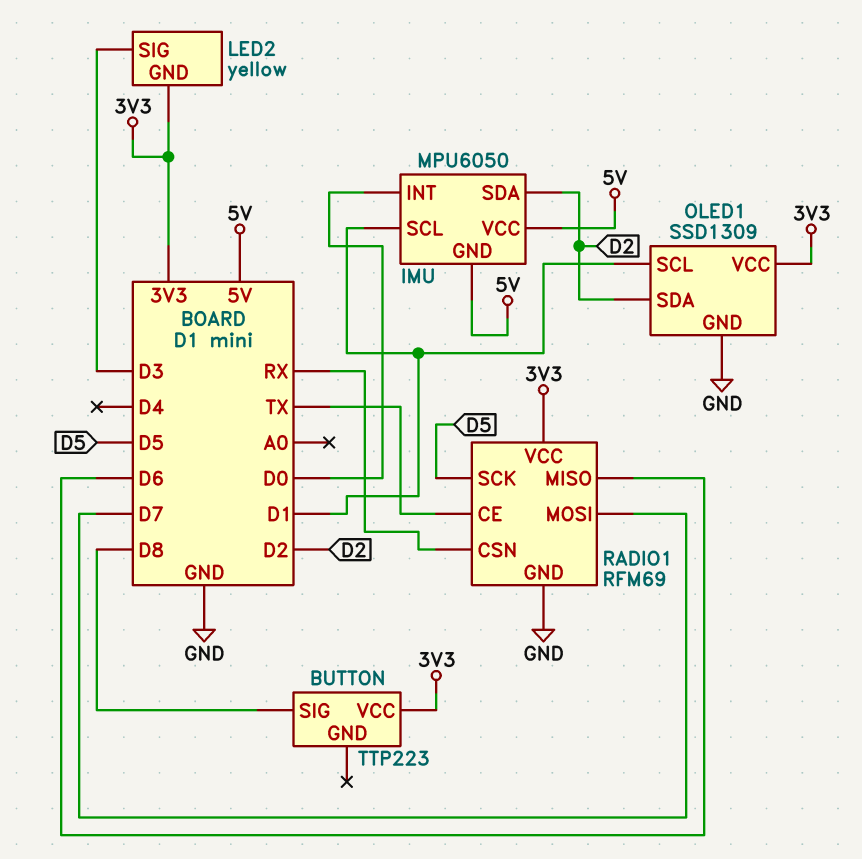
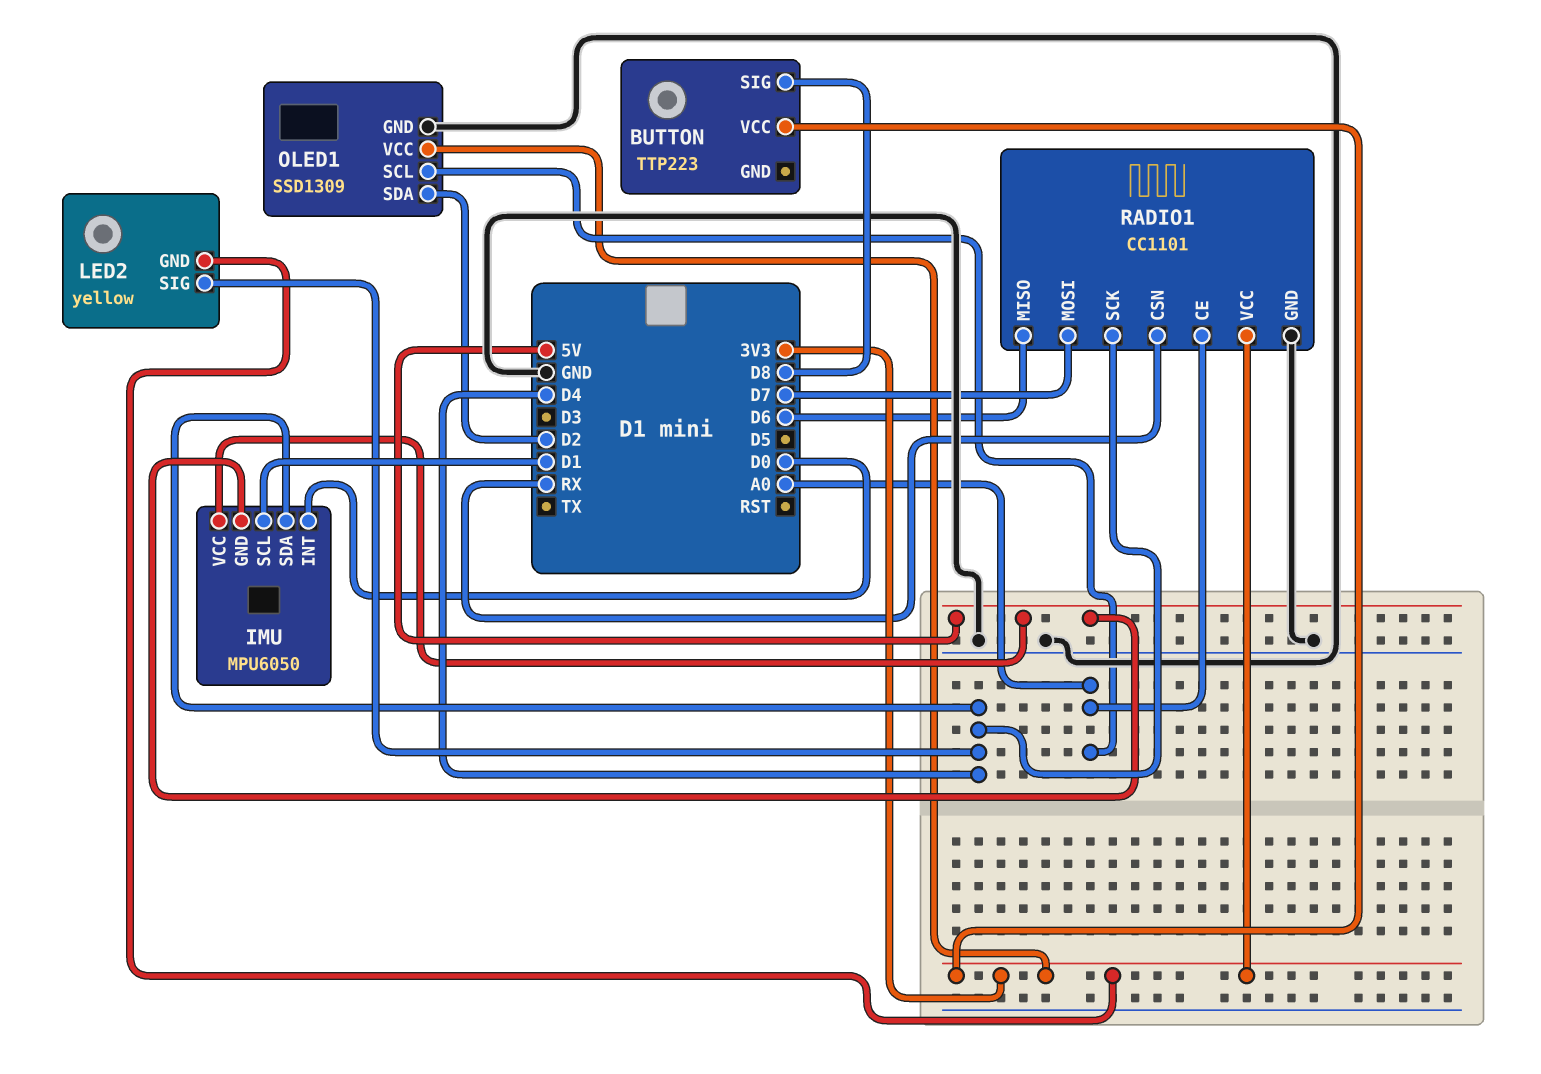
IMU pin SDA: D2 -> D4
LED2 pin SIG: D3 -> D4
OLED1 pin SCL: D1 -> A0
RADIO1: RFM69 -> CC1101
RADIO1 pin CE: TX -> A0
RADIO1 pin SCK: D5 -> D4

